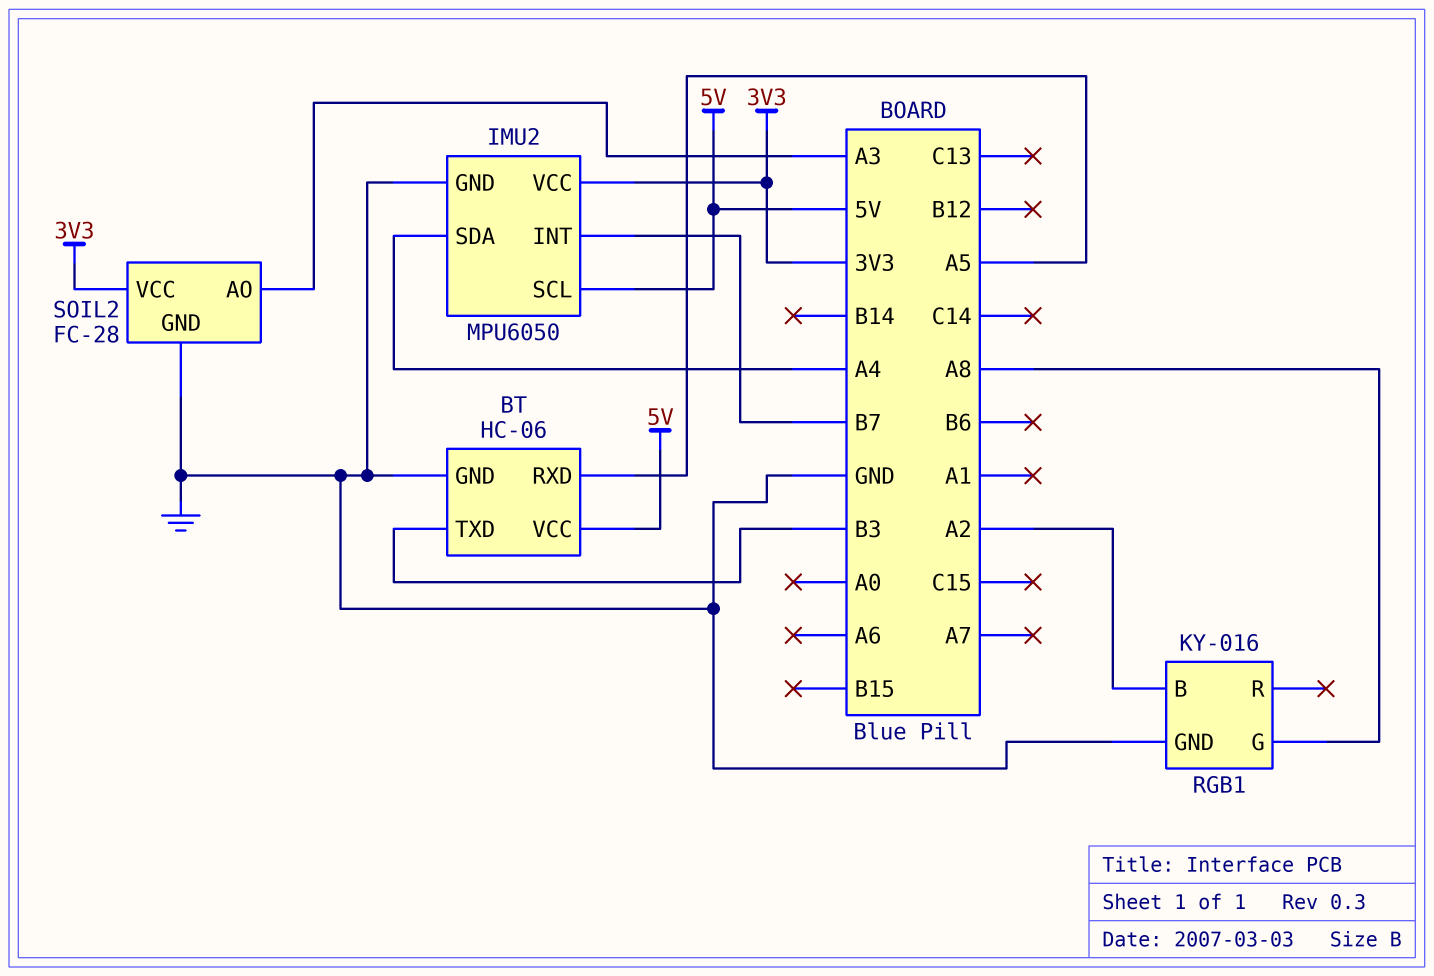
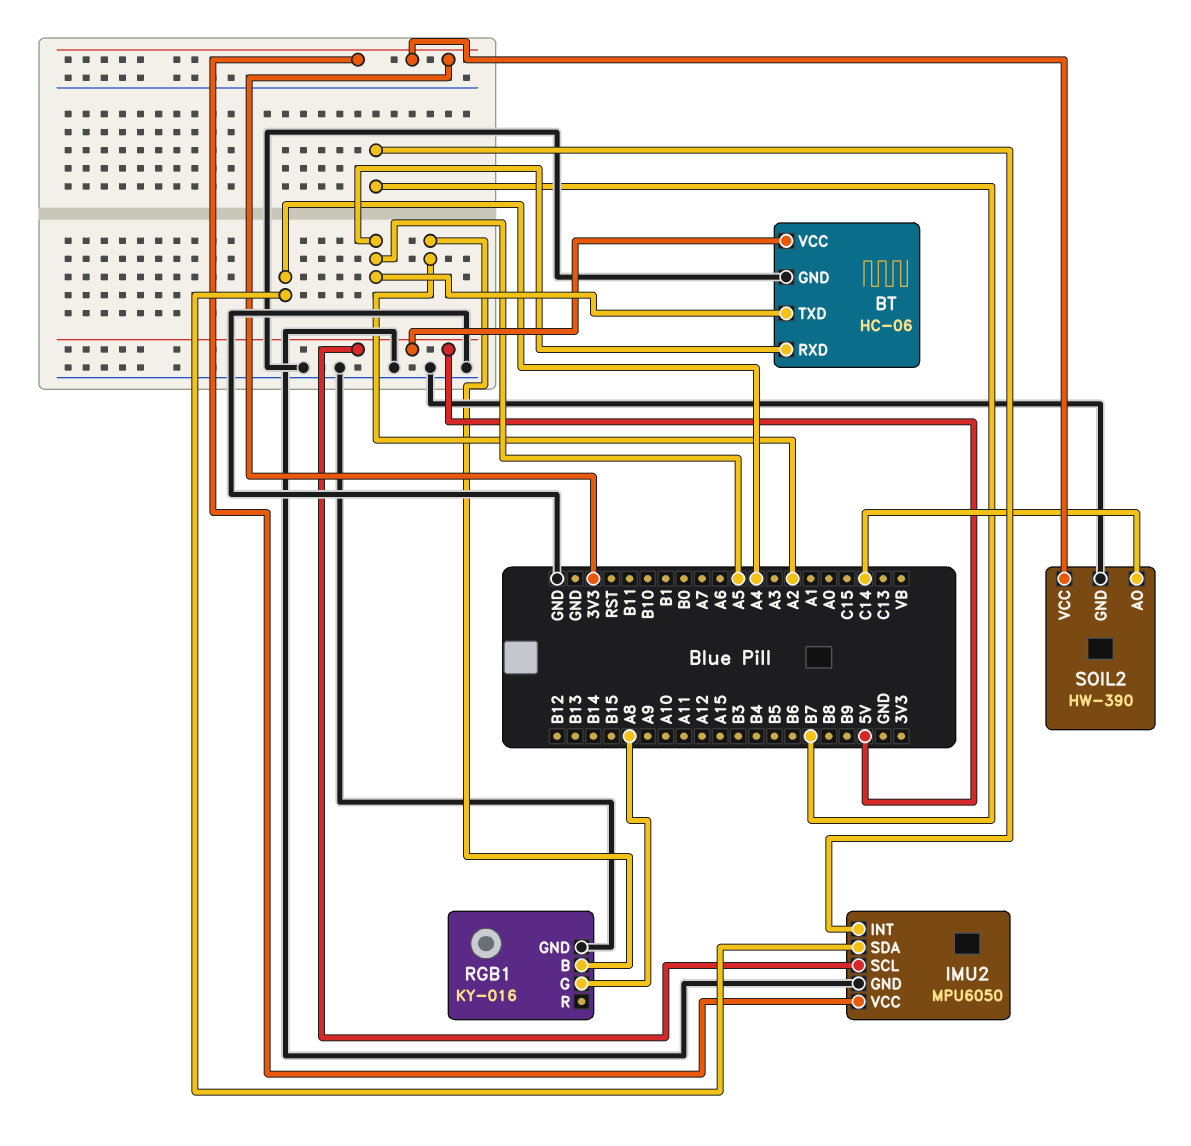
BT pin TXD: B3 -> A5
SOIL2: FC-28 -> HW-390
SOIL2 pin AO: A3 -> C14

